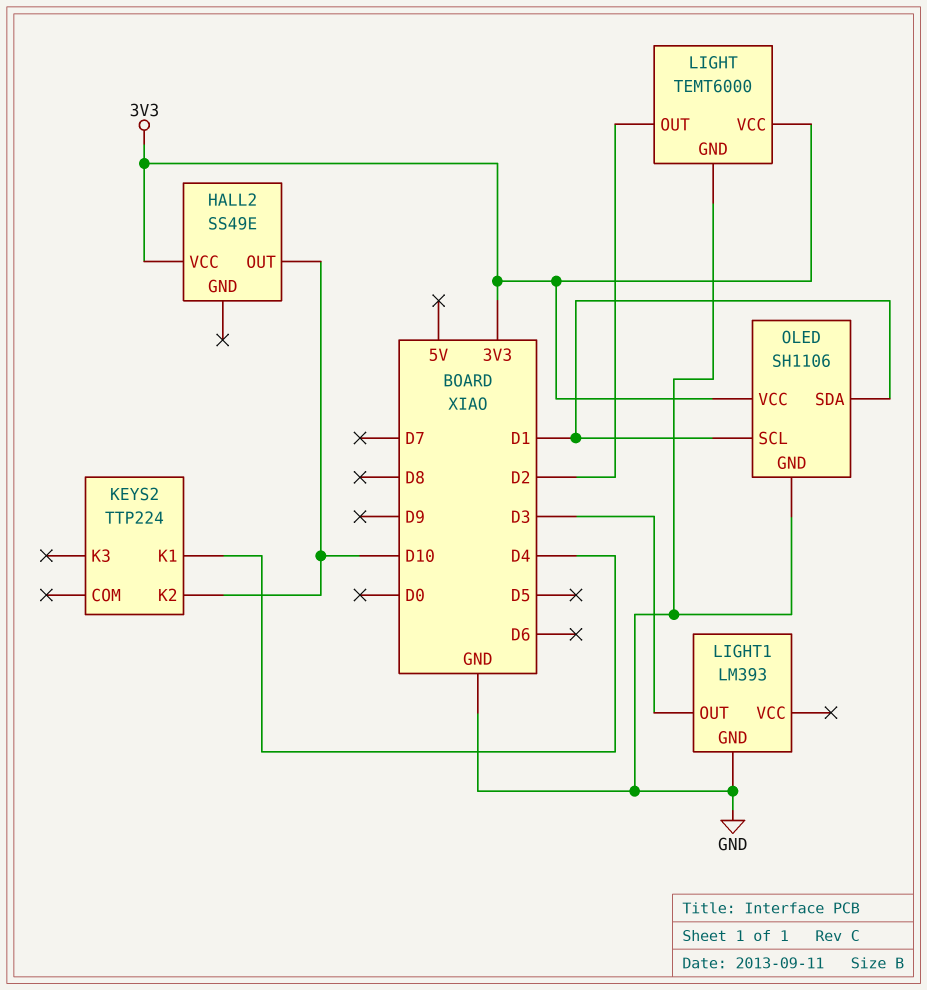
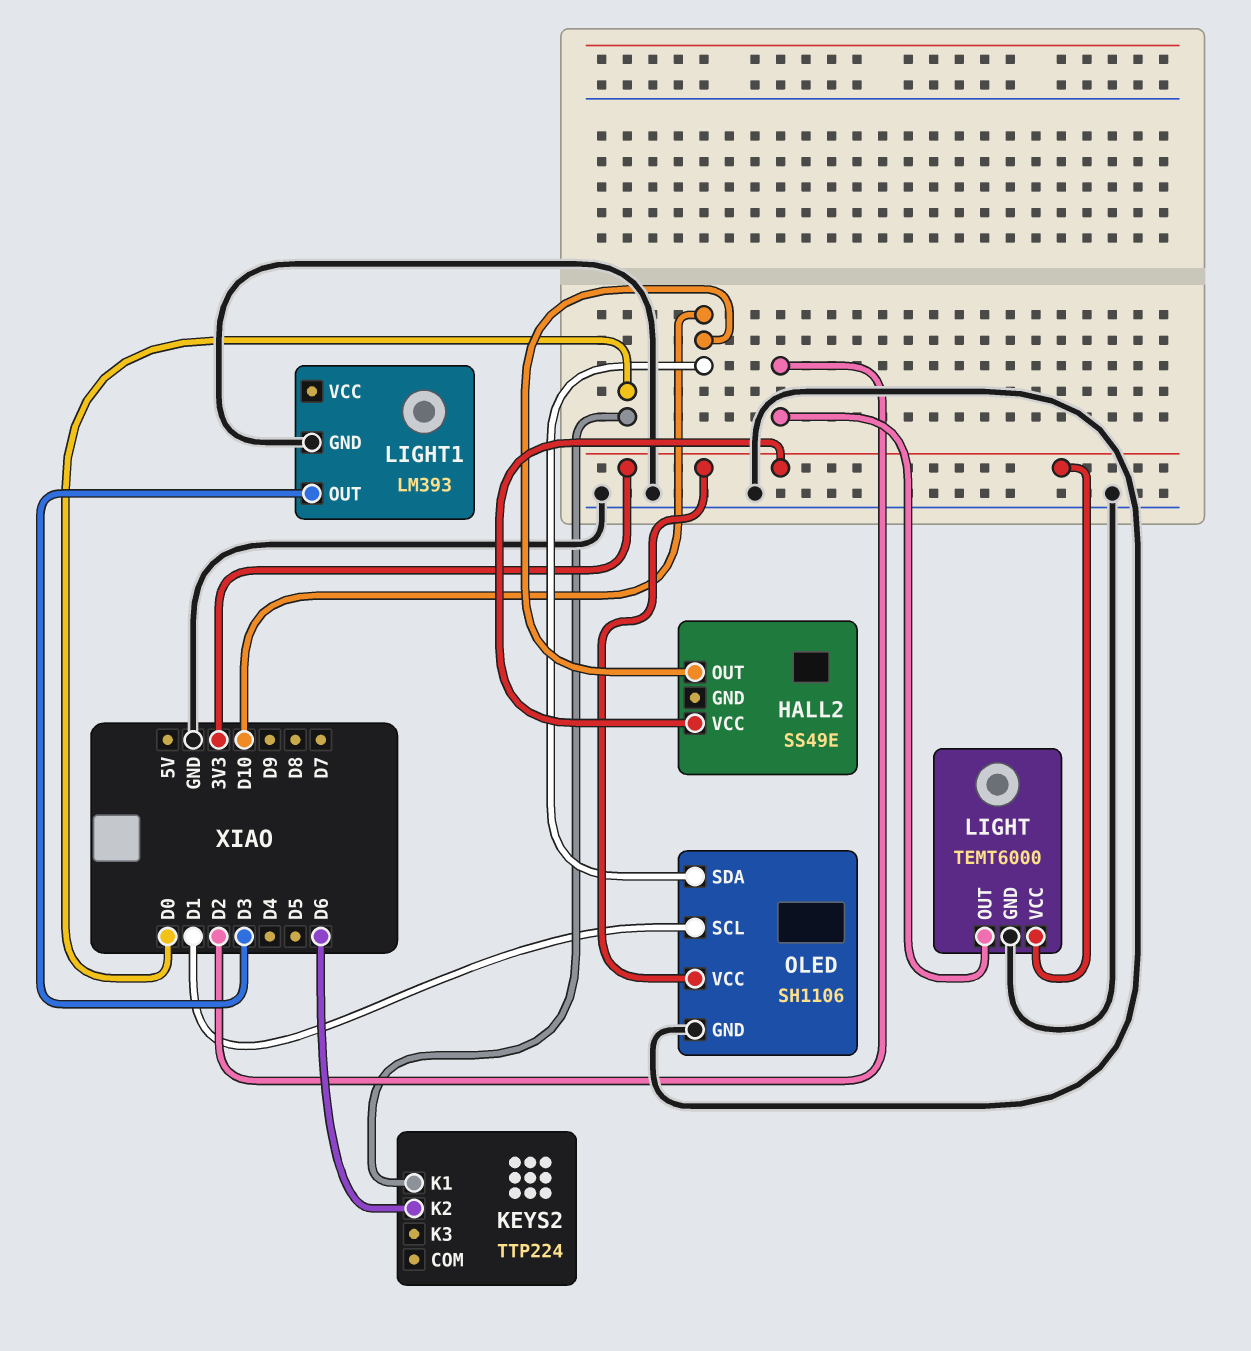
KEYS2 pin K1: D4 -> D0
KEYS2 pin K2: D10 -> D6
OLED pin SDA: D1 -> D10

